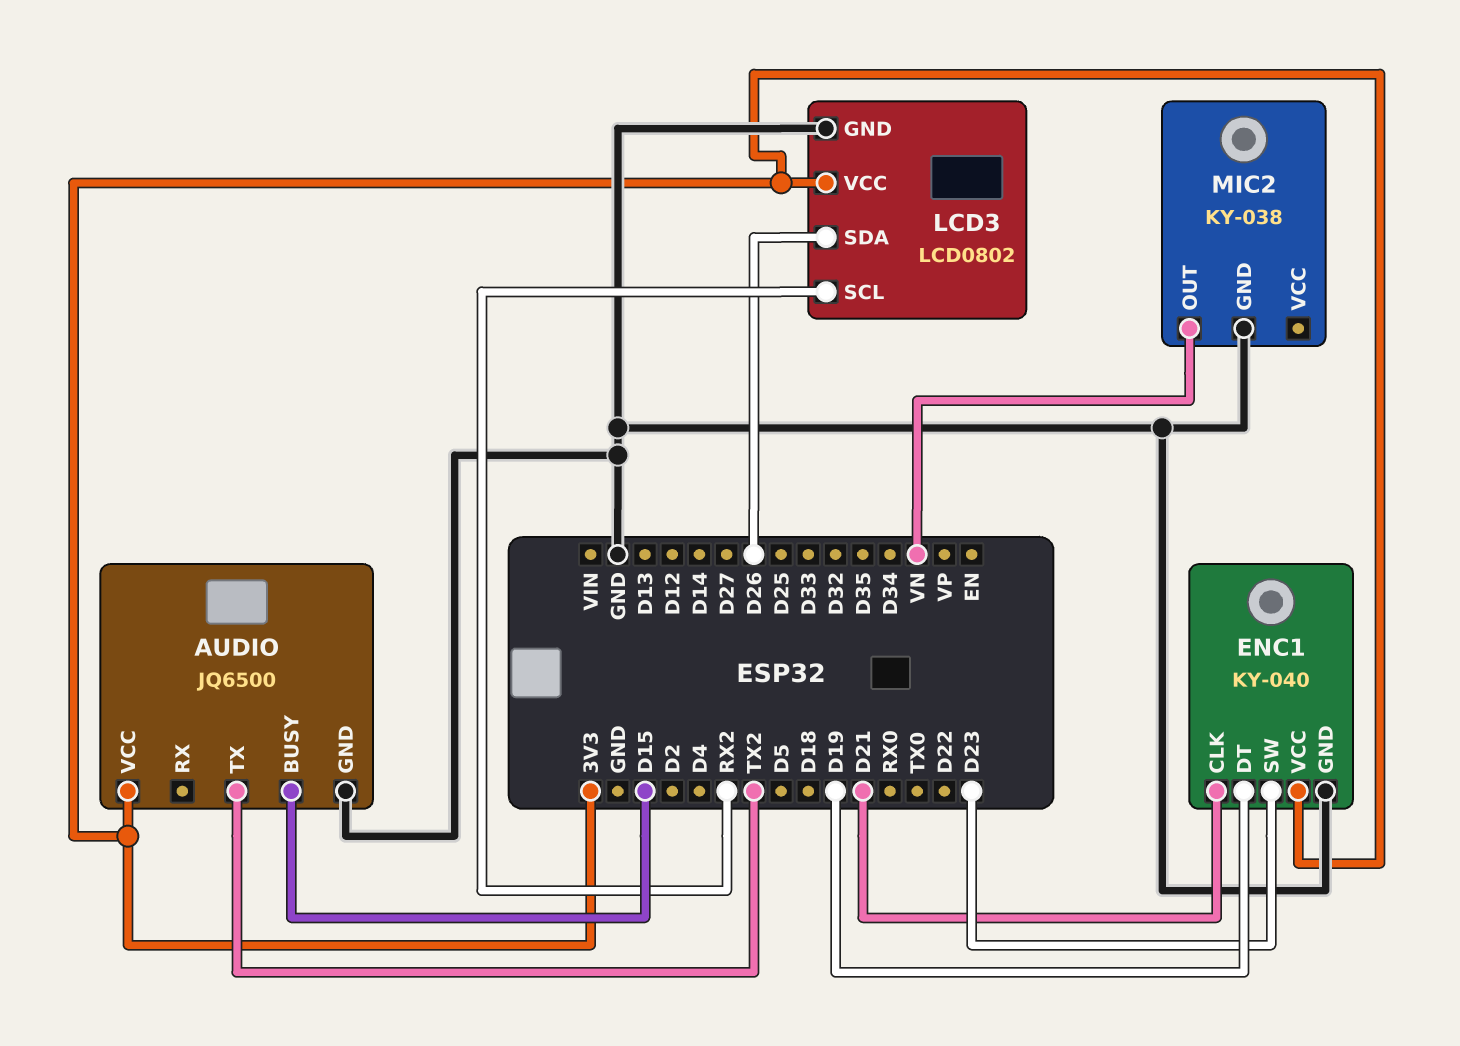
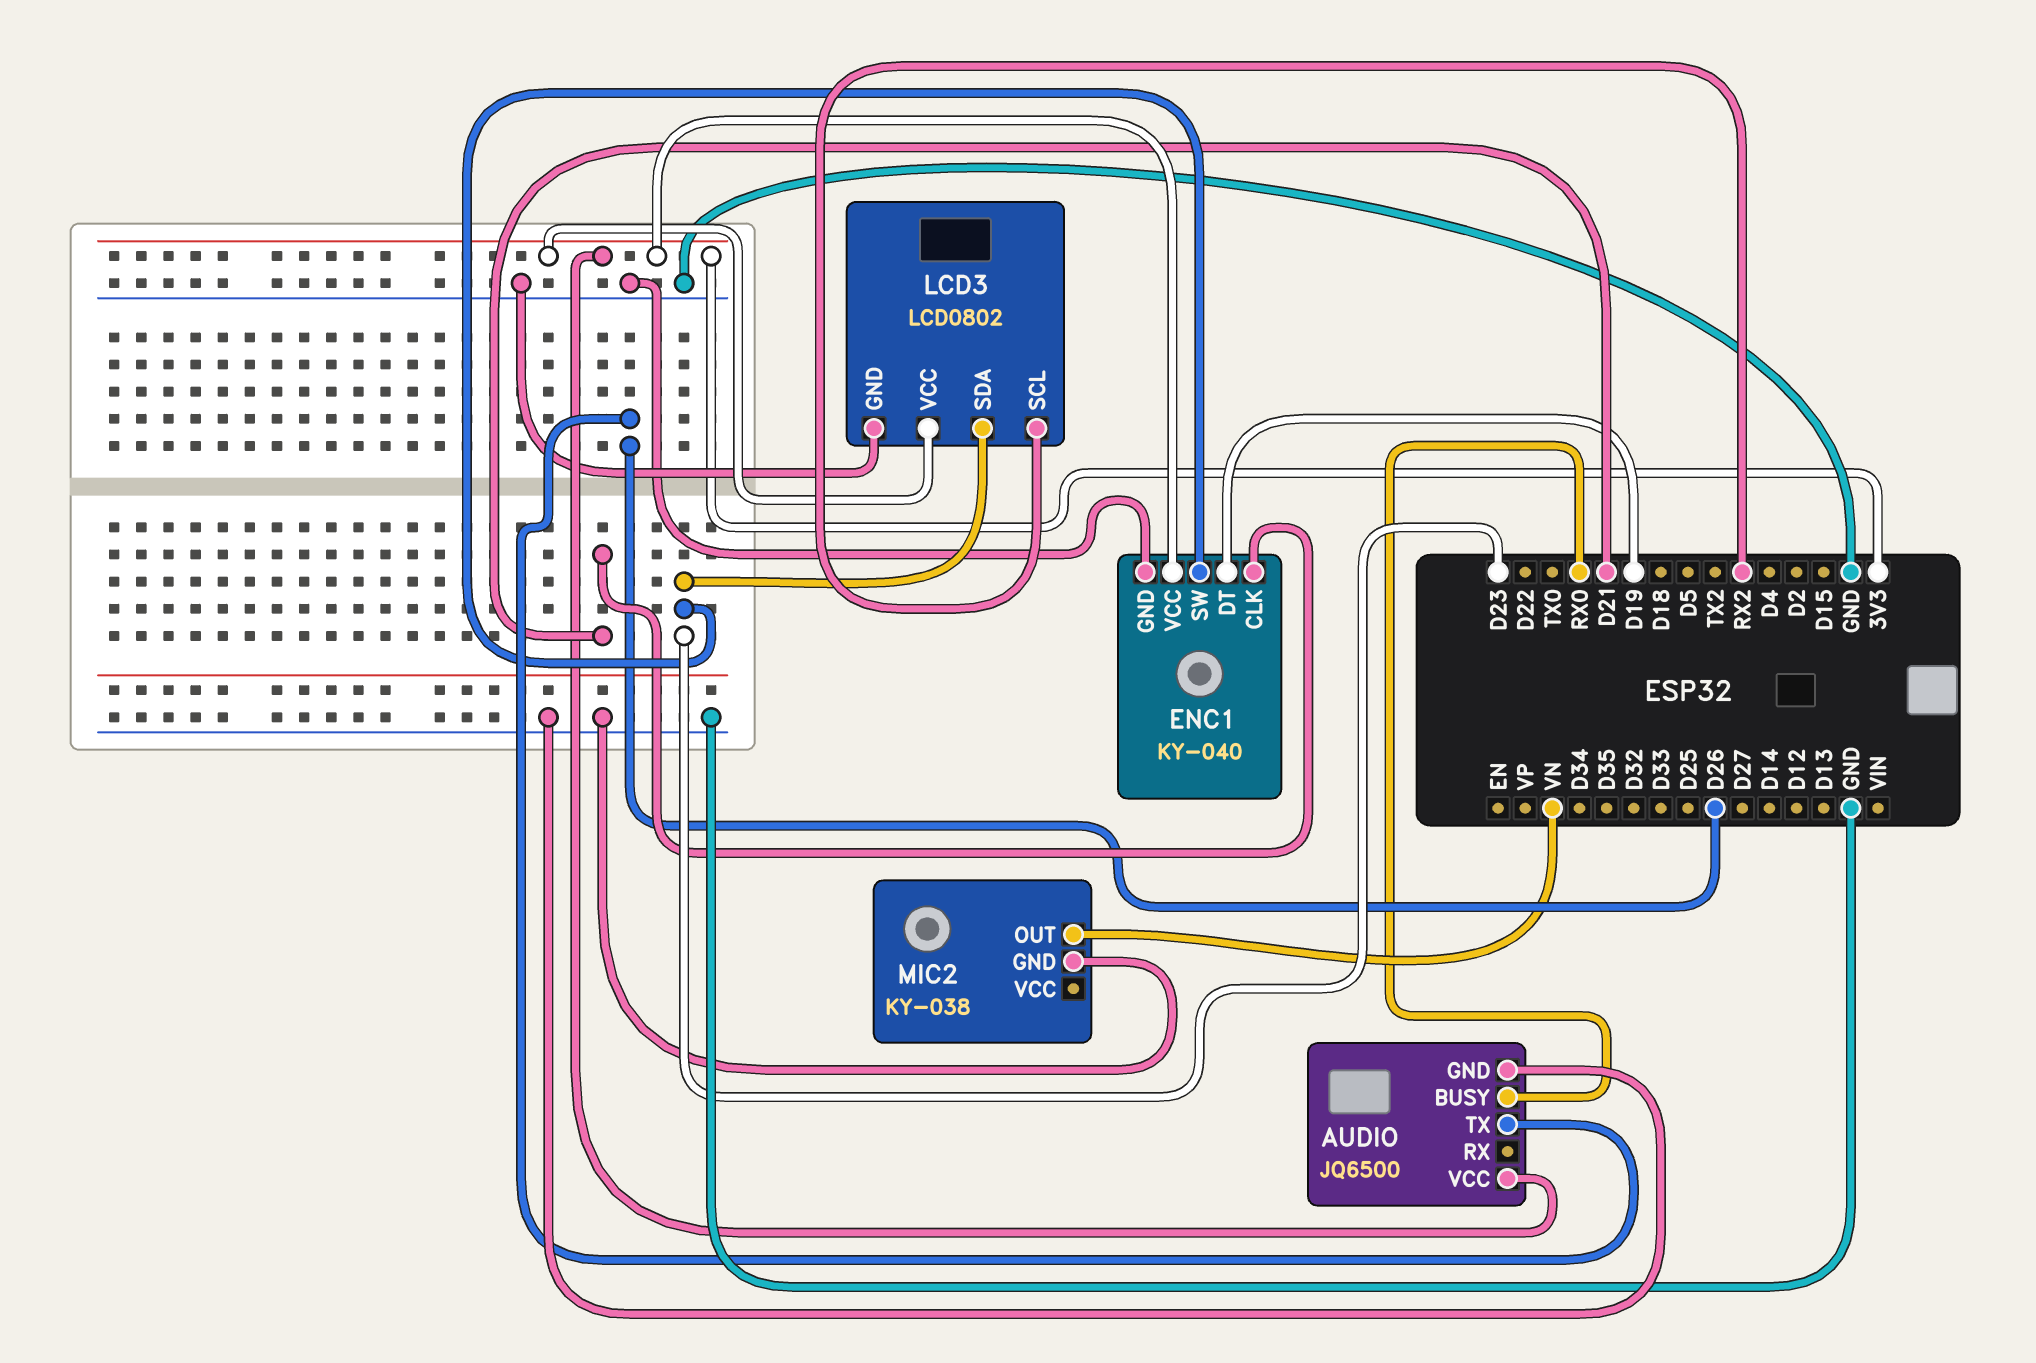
AUDIO pin BUSY: D15 -> RX0
AUDIO pin TX: TX2 -> D26
LCD3 pin SDA: D26 -> D23

